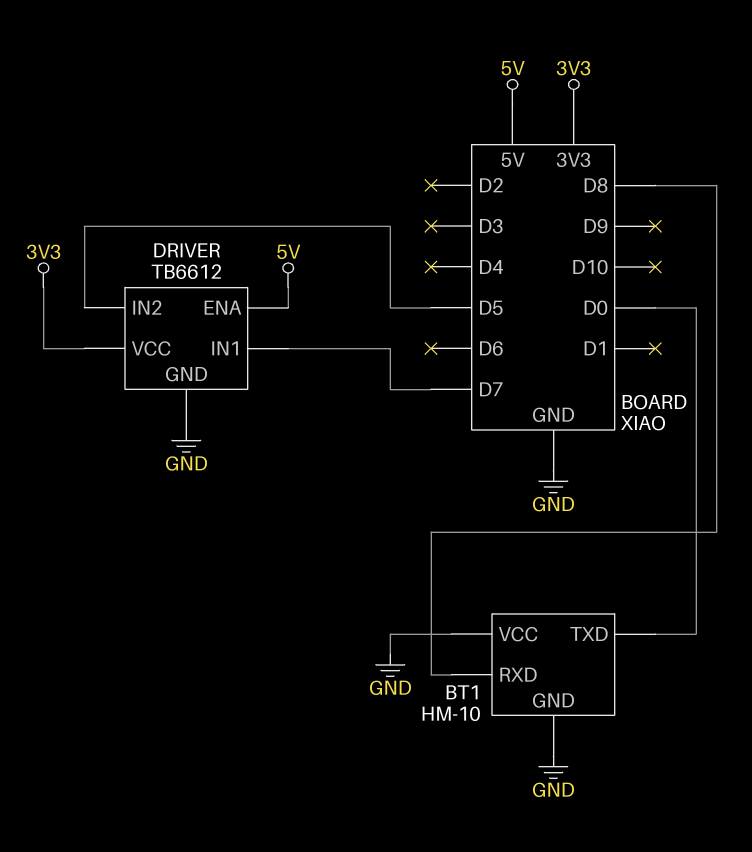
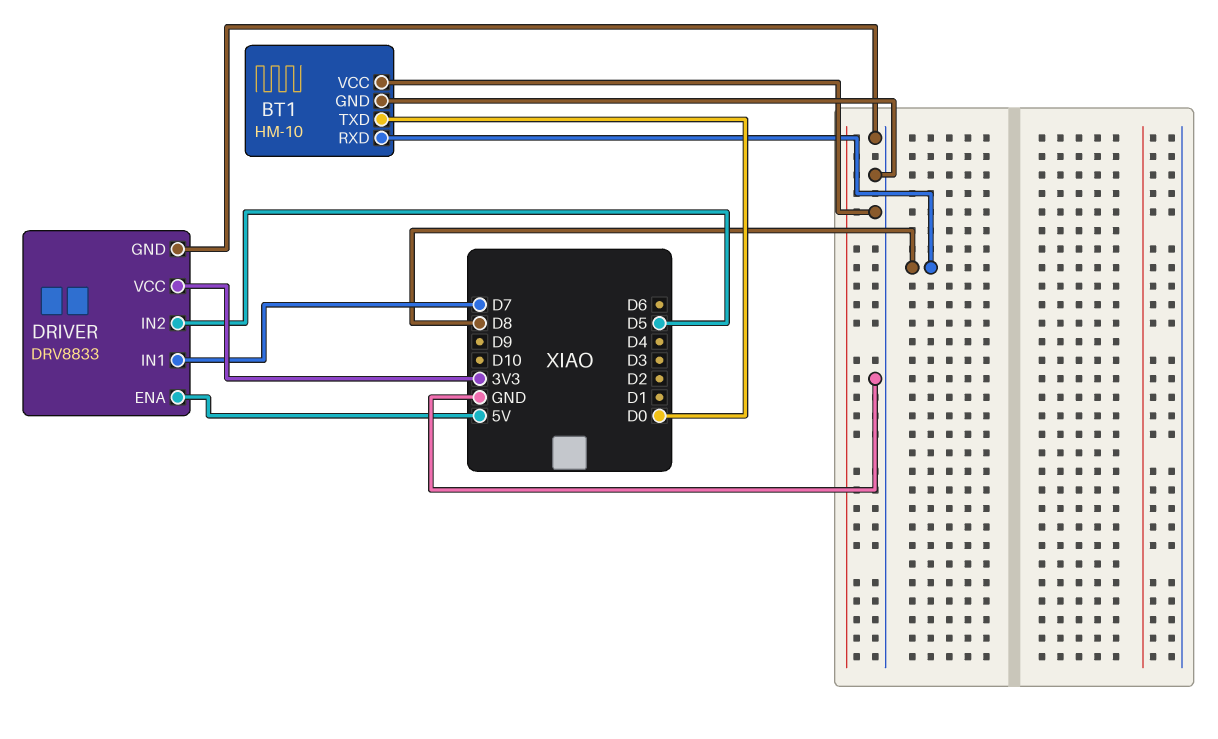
DRIVER: TB6612 -> DRV8833

